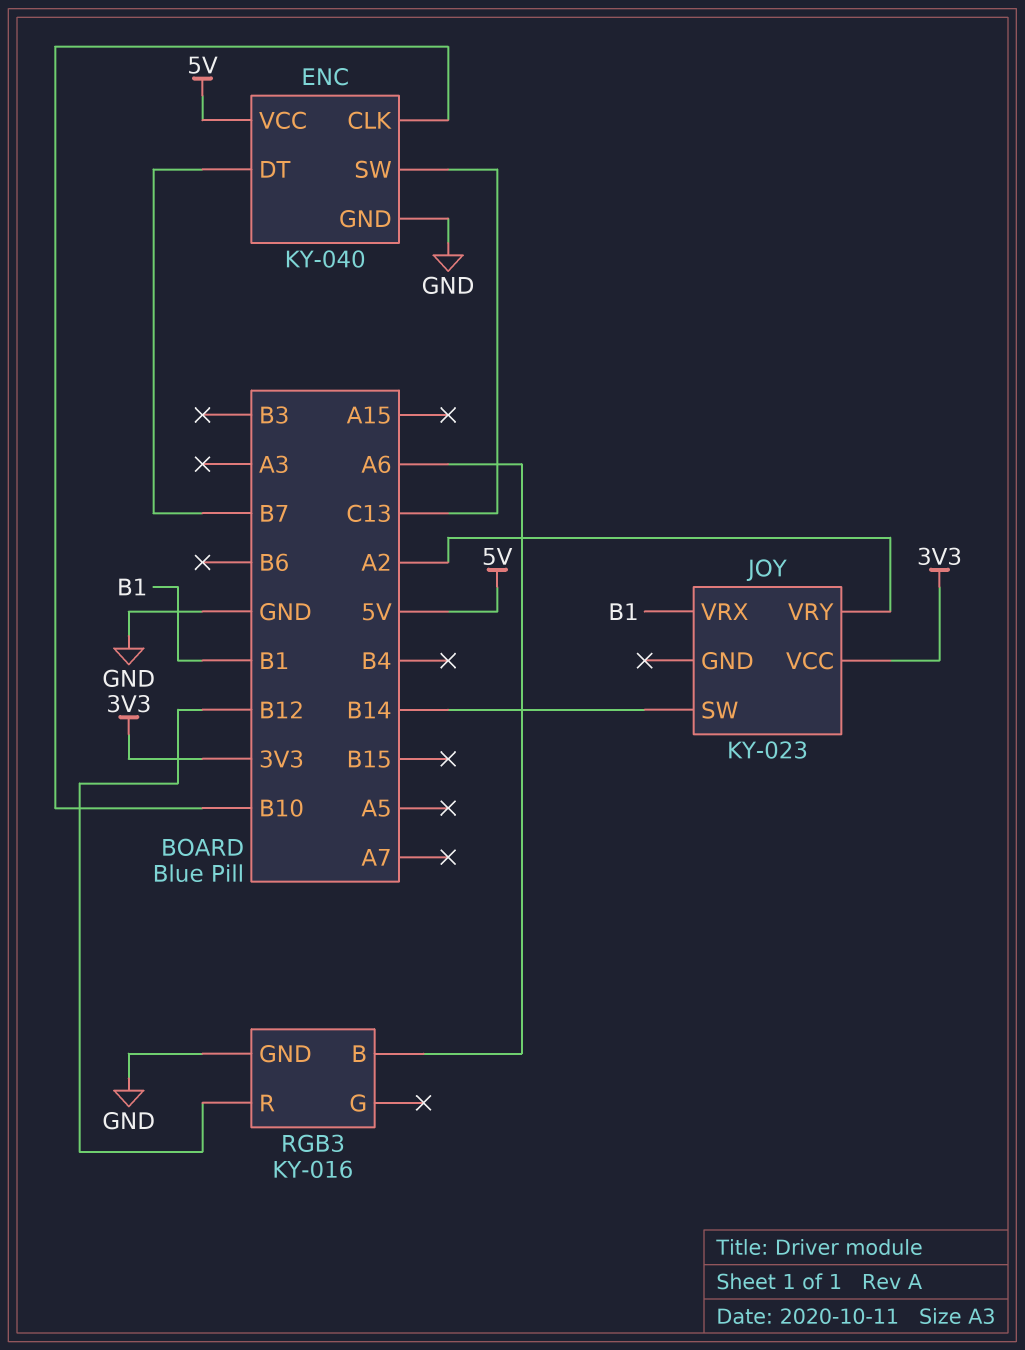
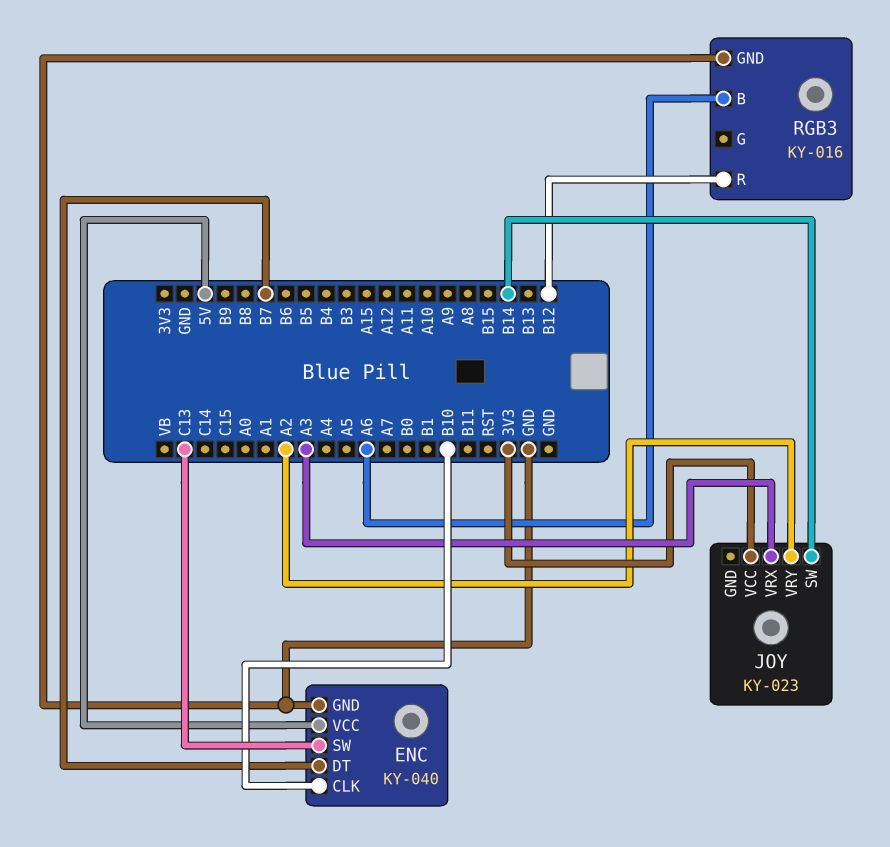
JOY pin VRX: B1 -> A3

